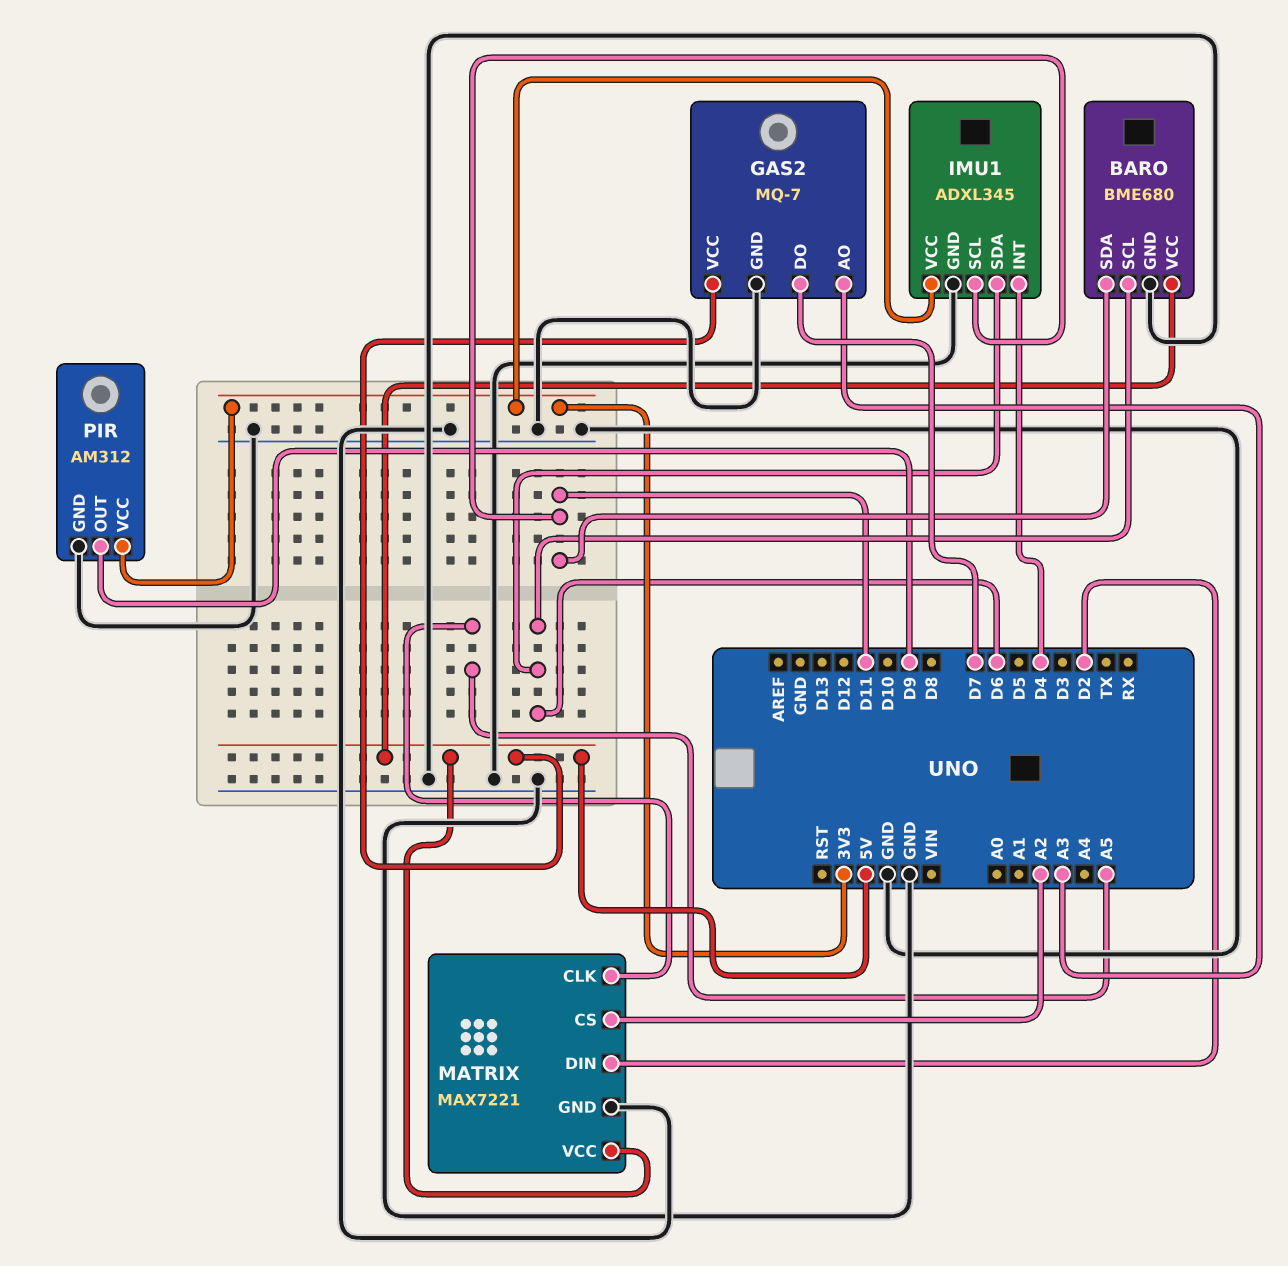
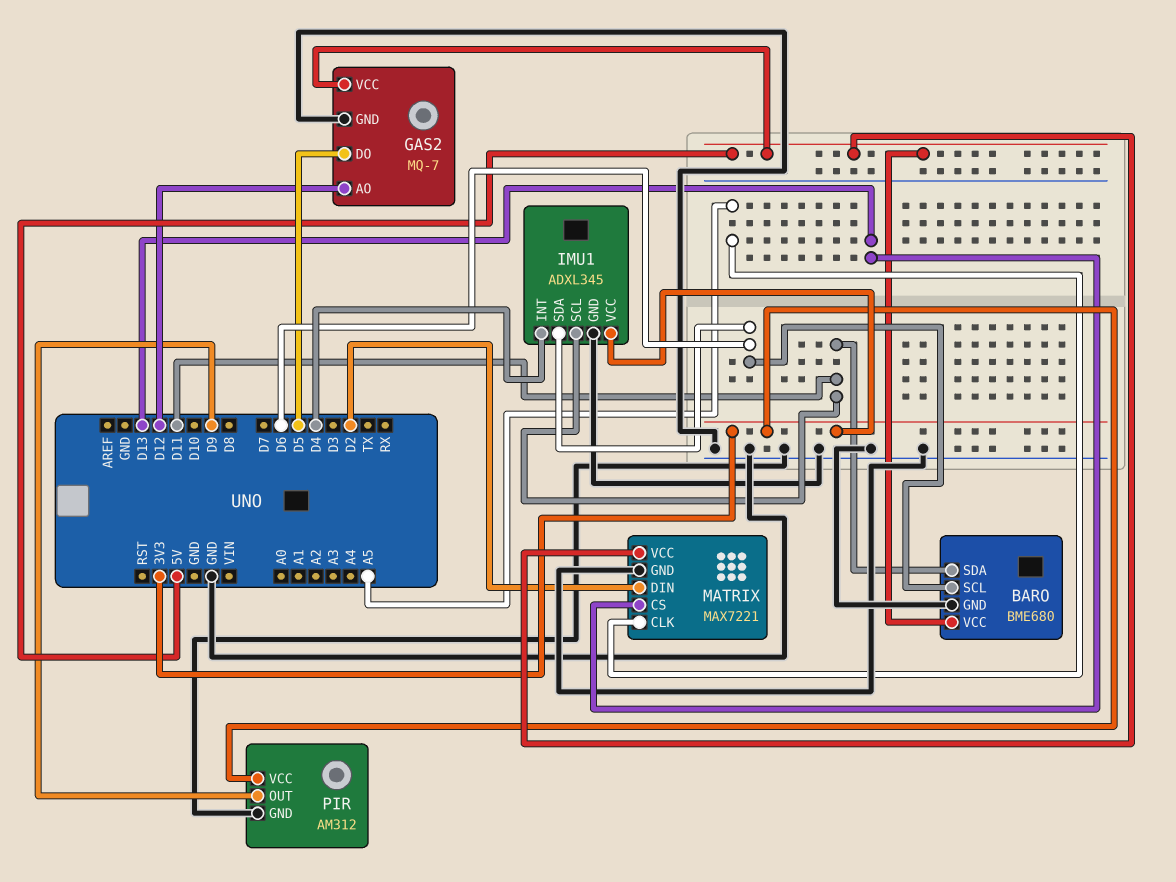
GAS2 pin AO: A3 -> D12
GAS2 pin DO: D7 -> D5
MATRIX pin CS: A2 -> D13

